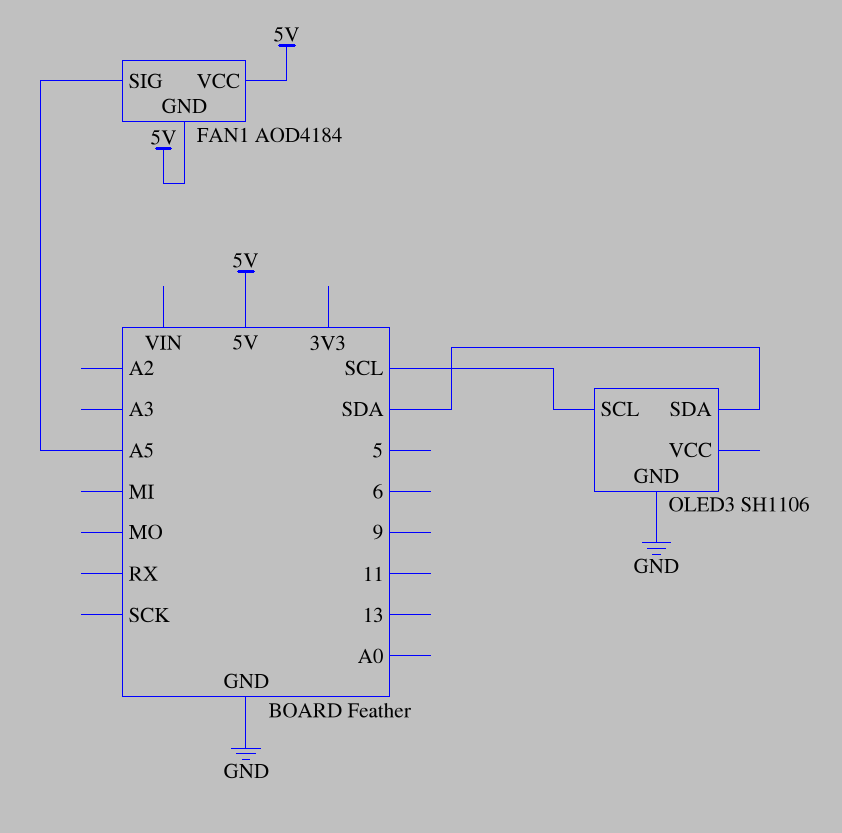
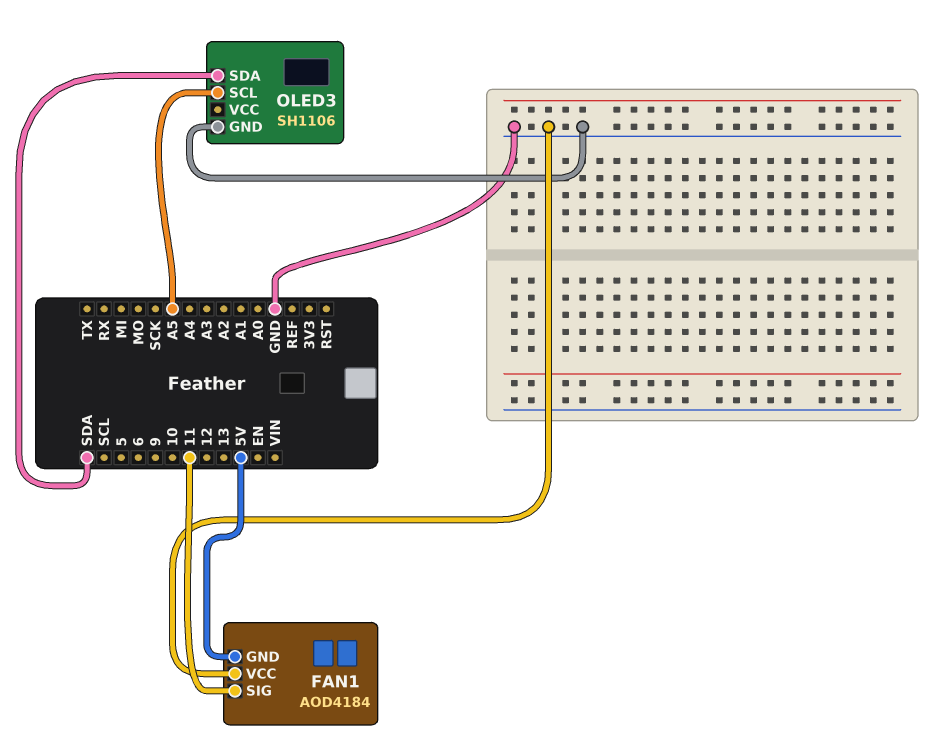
FAN1 pin SIG: A5 -> 11
FAN1 pin VCC: 5V -> GND
OLED3 pin SCL: SCL -> A5

